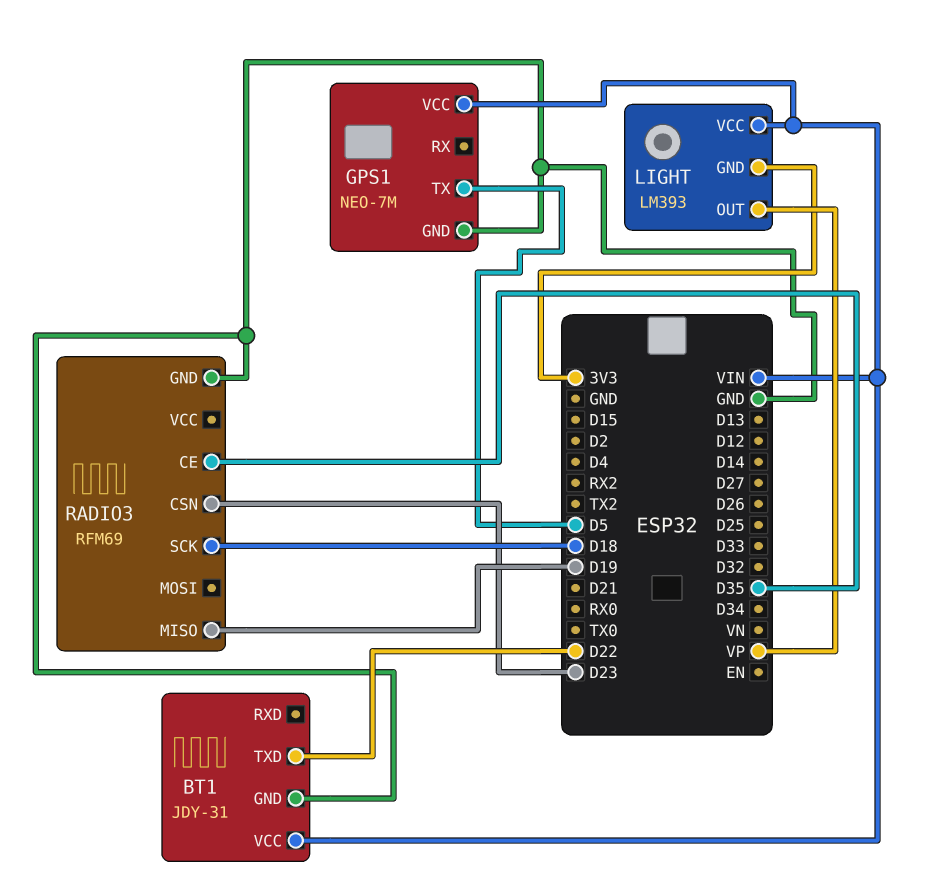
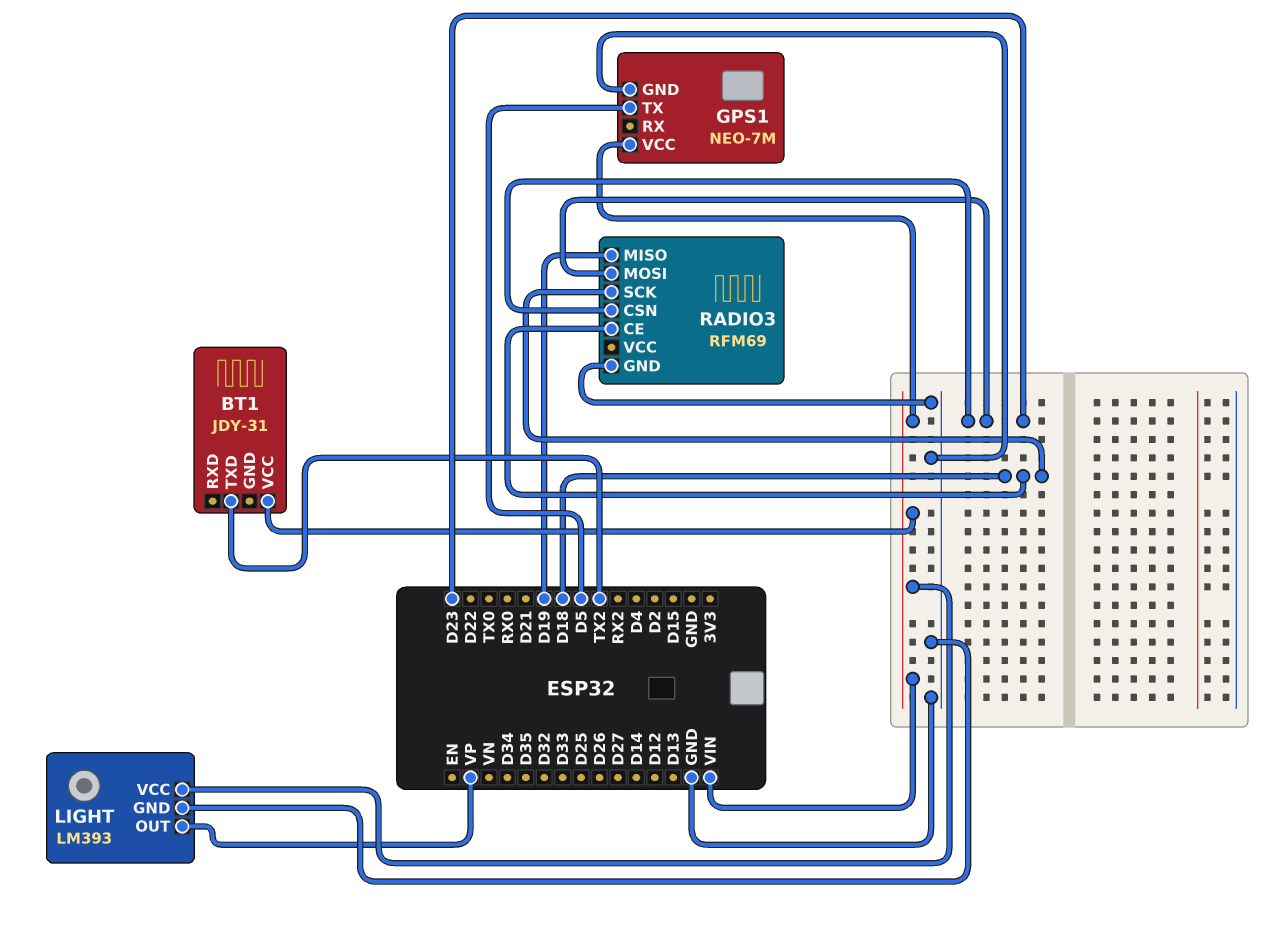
BT1 pin GND: GND -> none
BT1 pin TXD: D22 -> TX2
LIGHT pin GND: 3V3 -> GND
RADIO3 pin CE: D35 -> D18
RADIO3 pin MOSI: none -> D23

